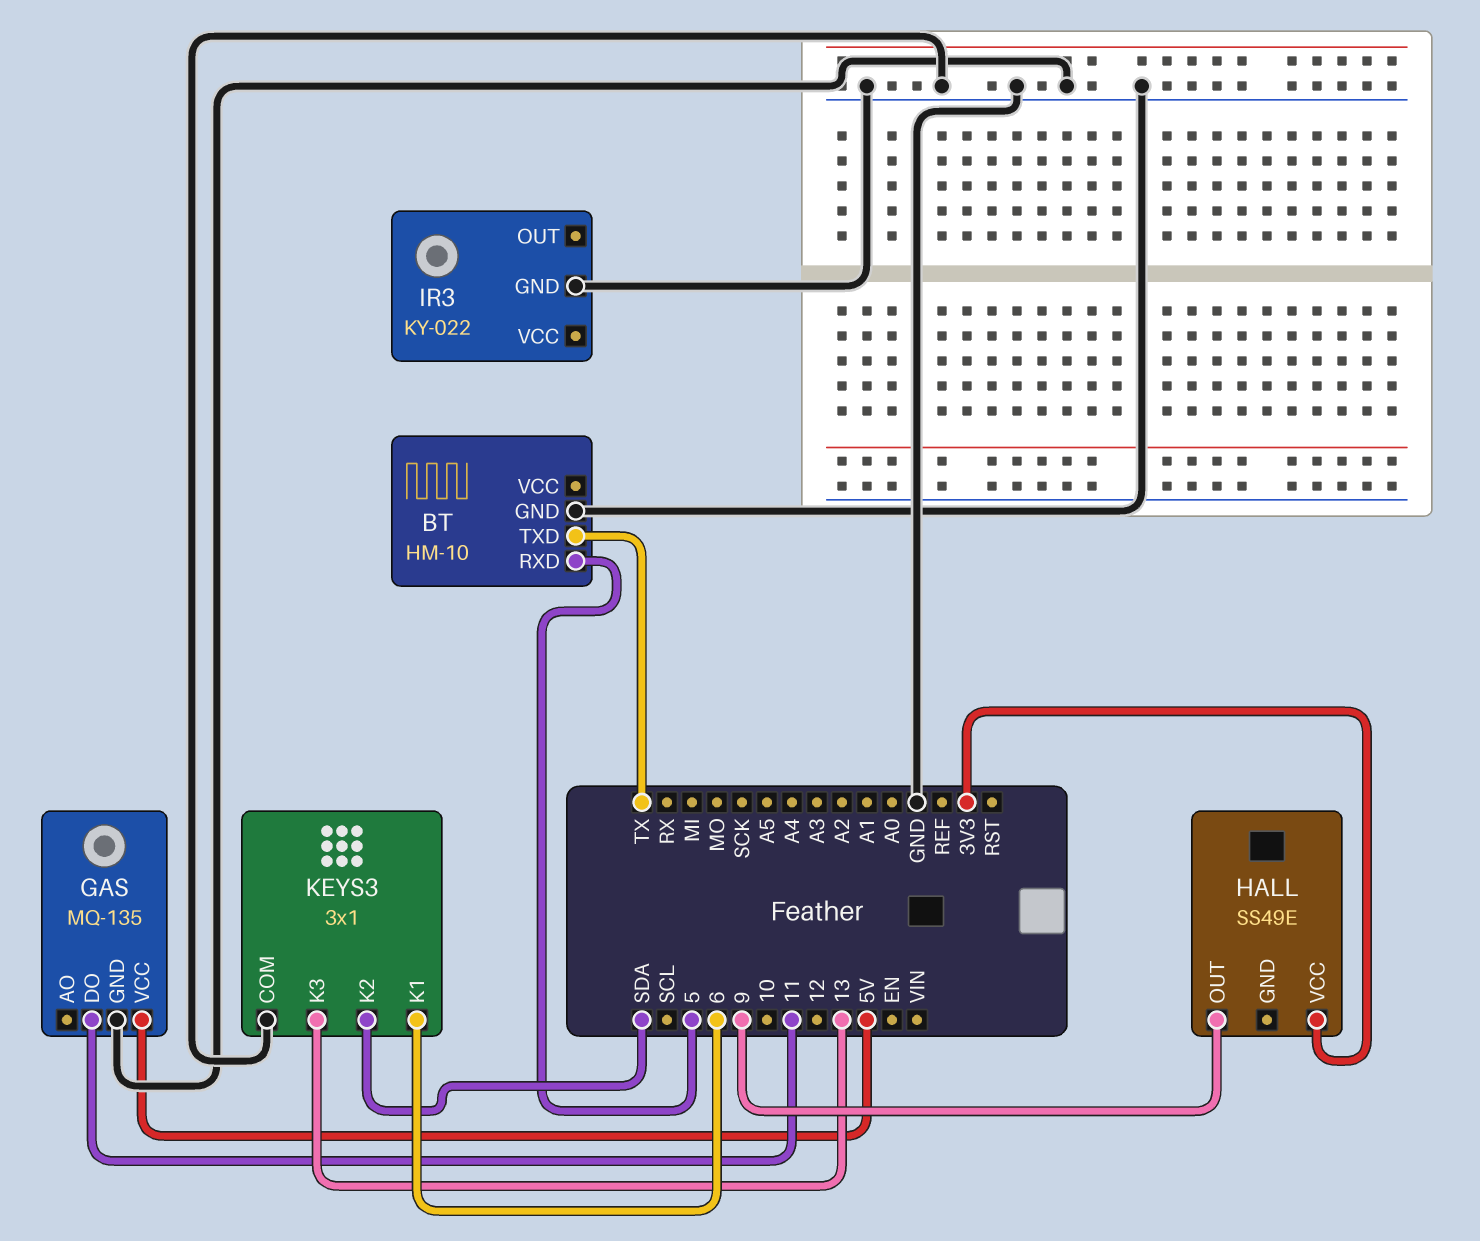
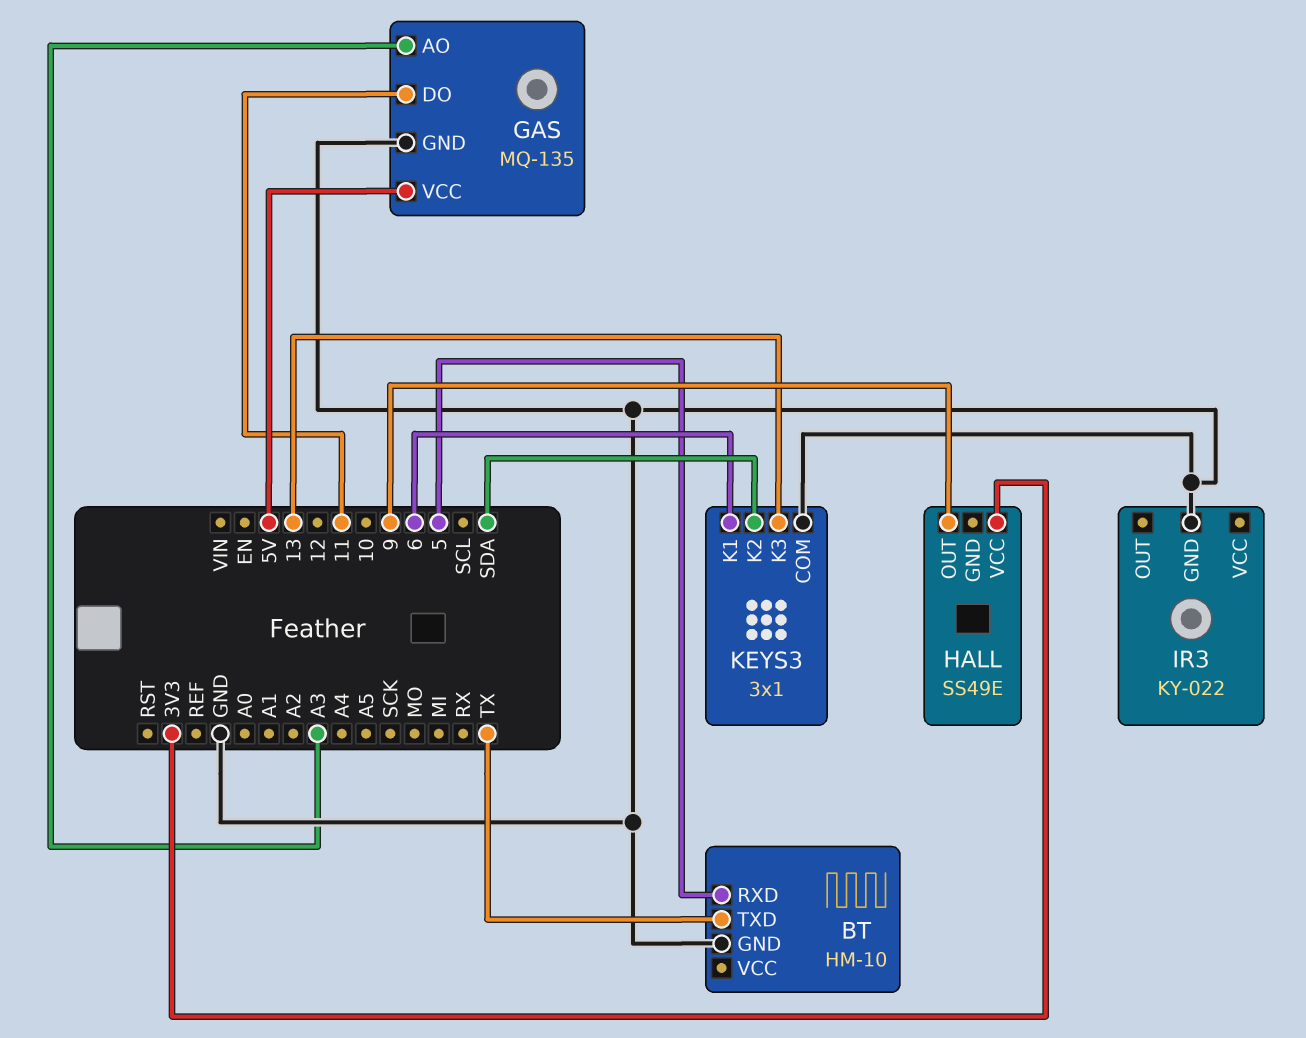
GAS pin AO: none -> A3

